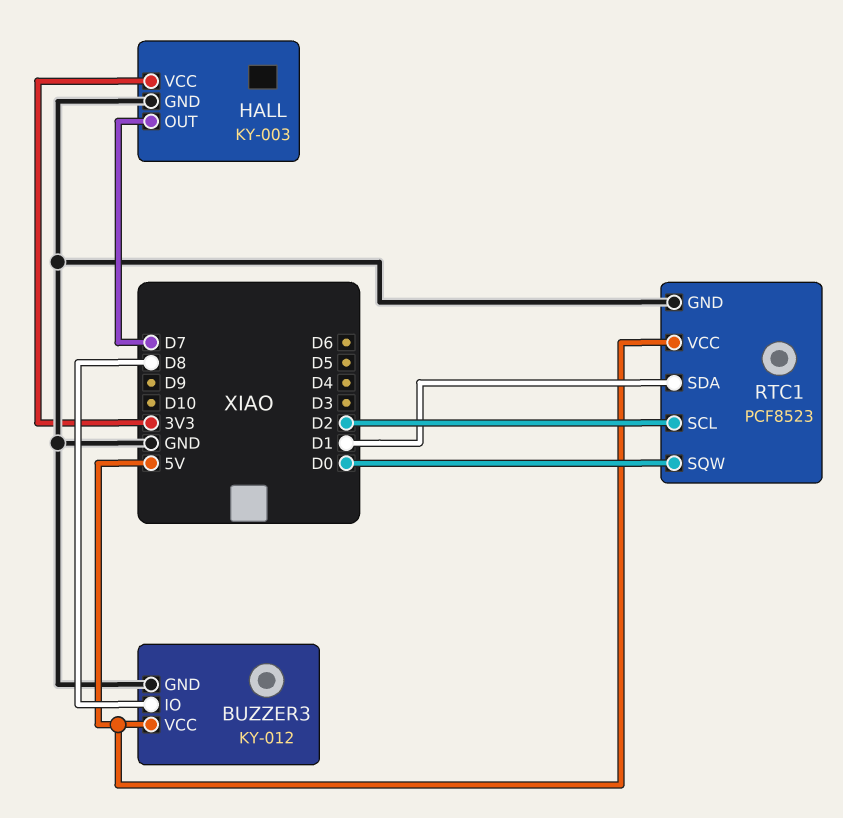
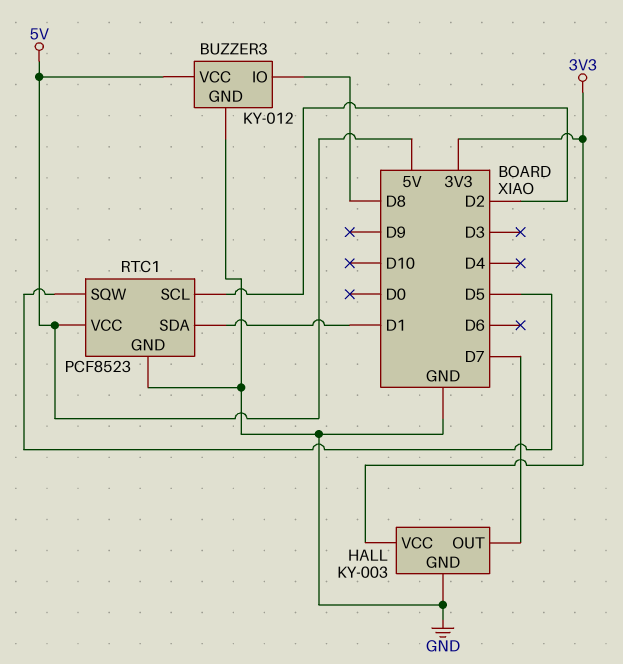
RTC1 pin SQW: D0 -> D5

